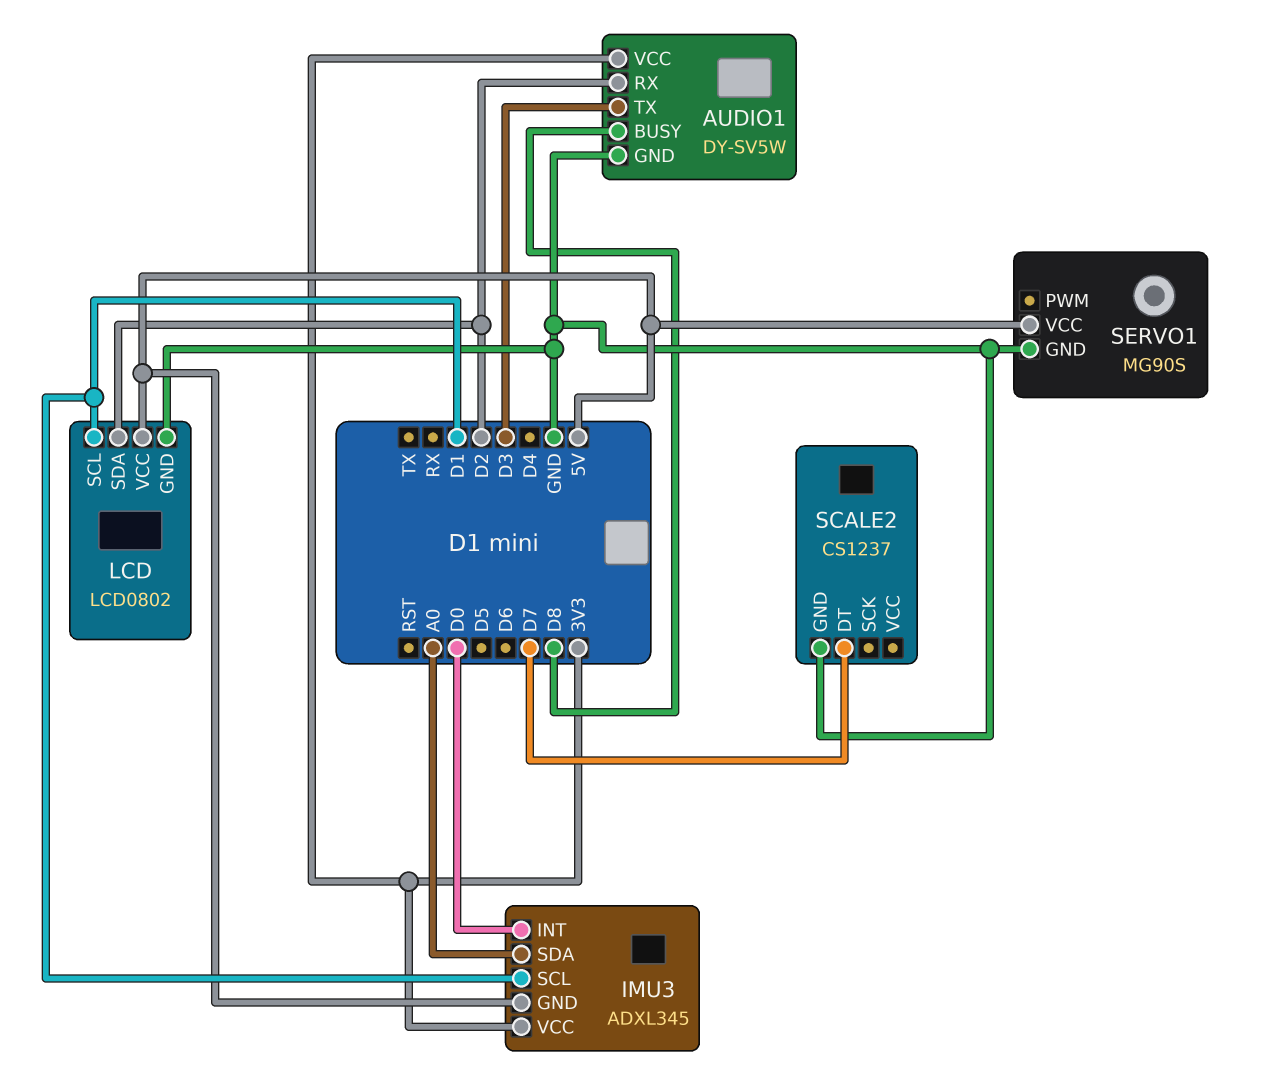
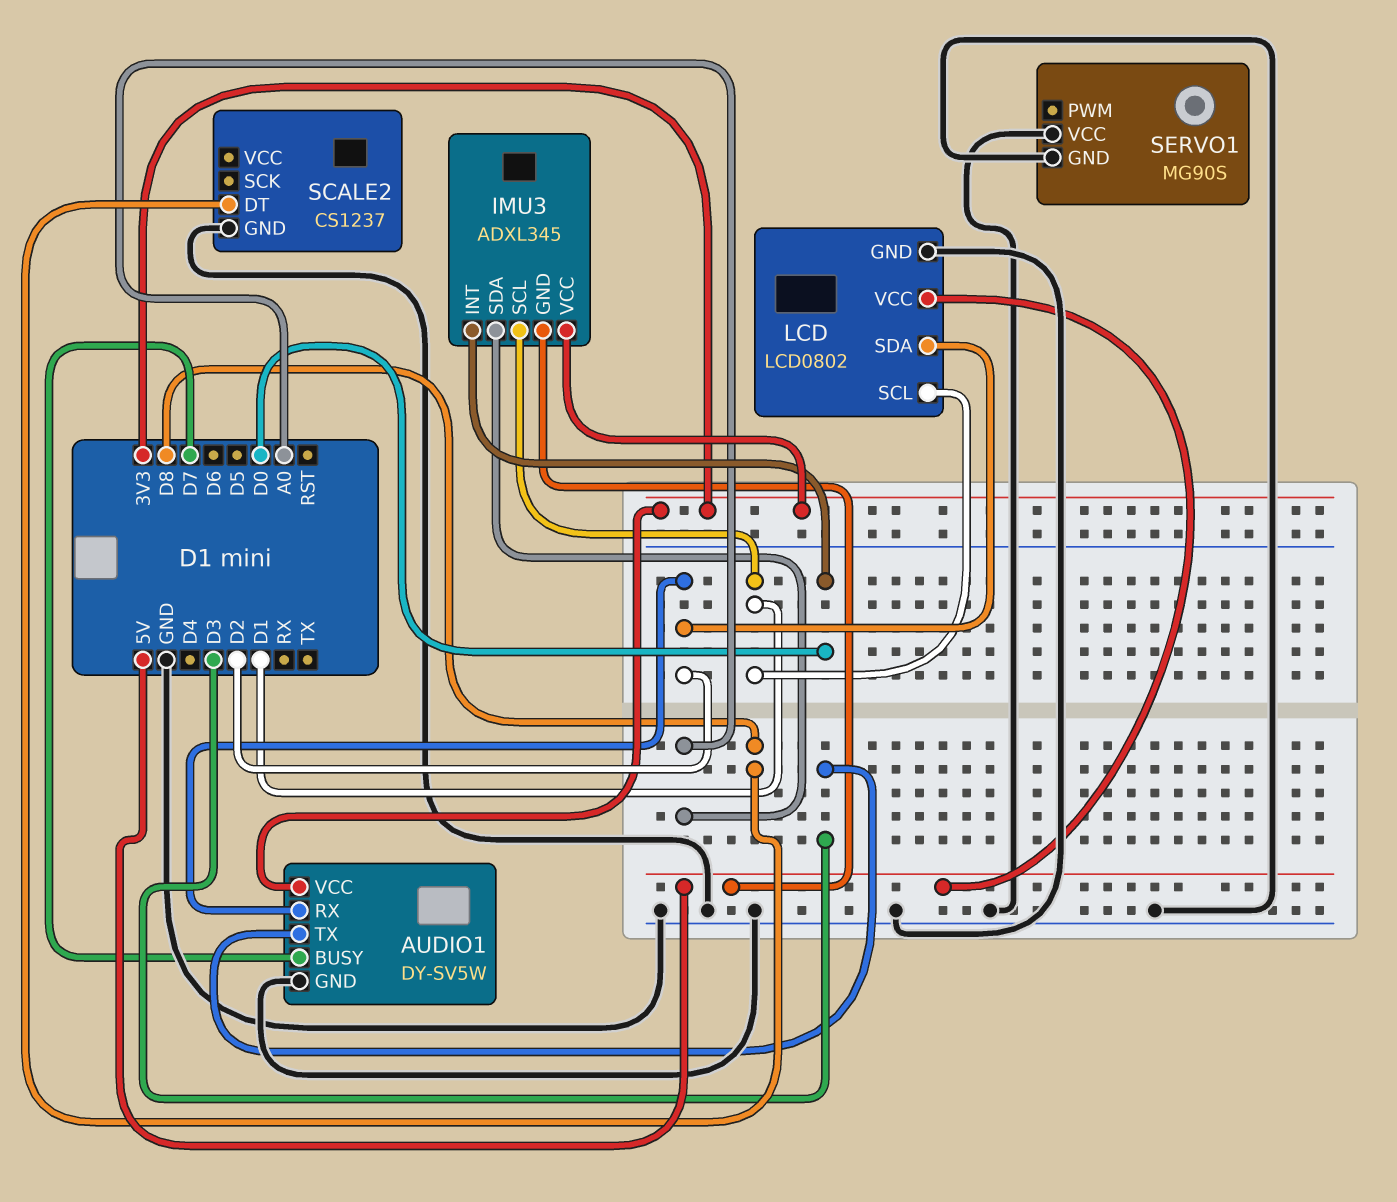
AUDIO1 pin BUSY: D8 -> D7
SCALE2 pin DT: D7 -> D8
SERVO1 pin VCC: 5V -> GND

